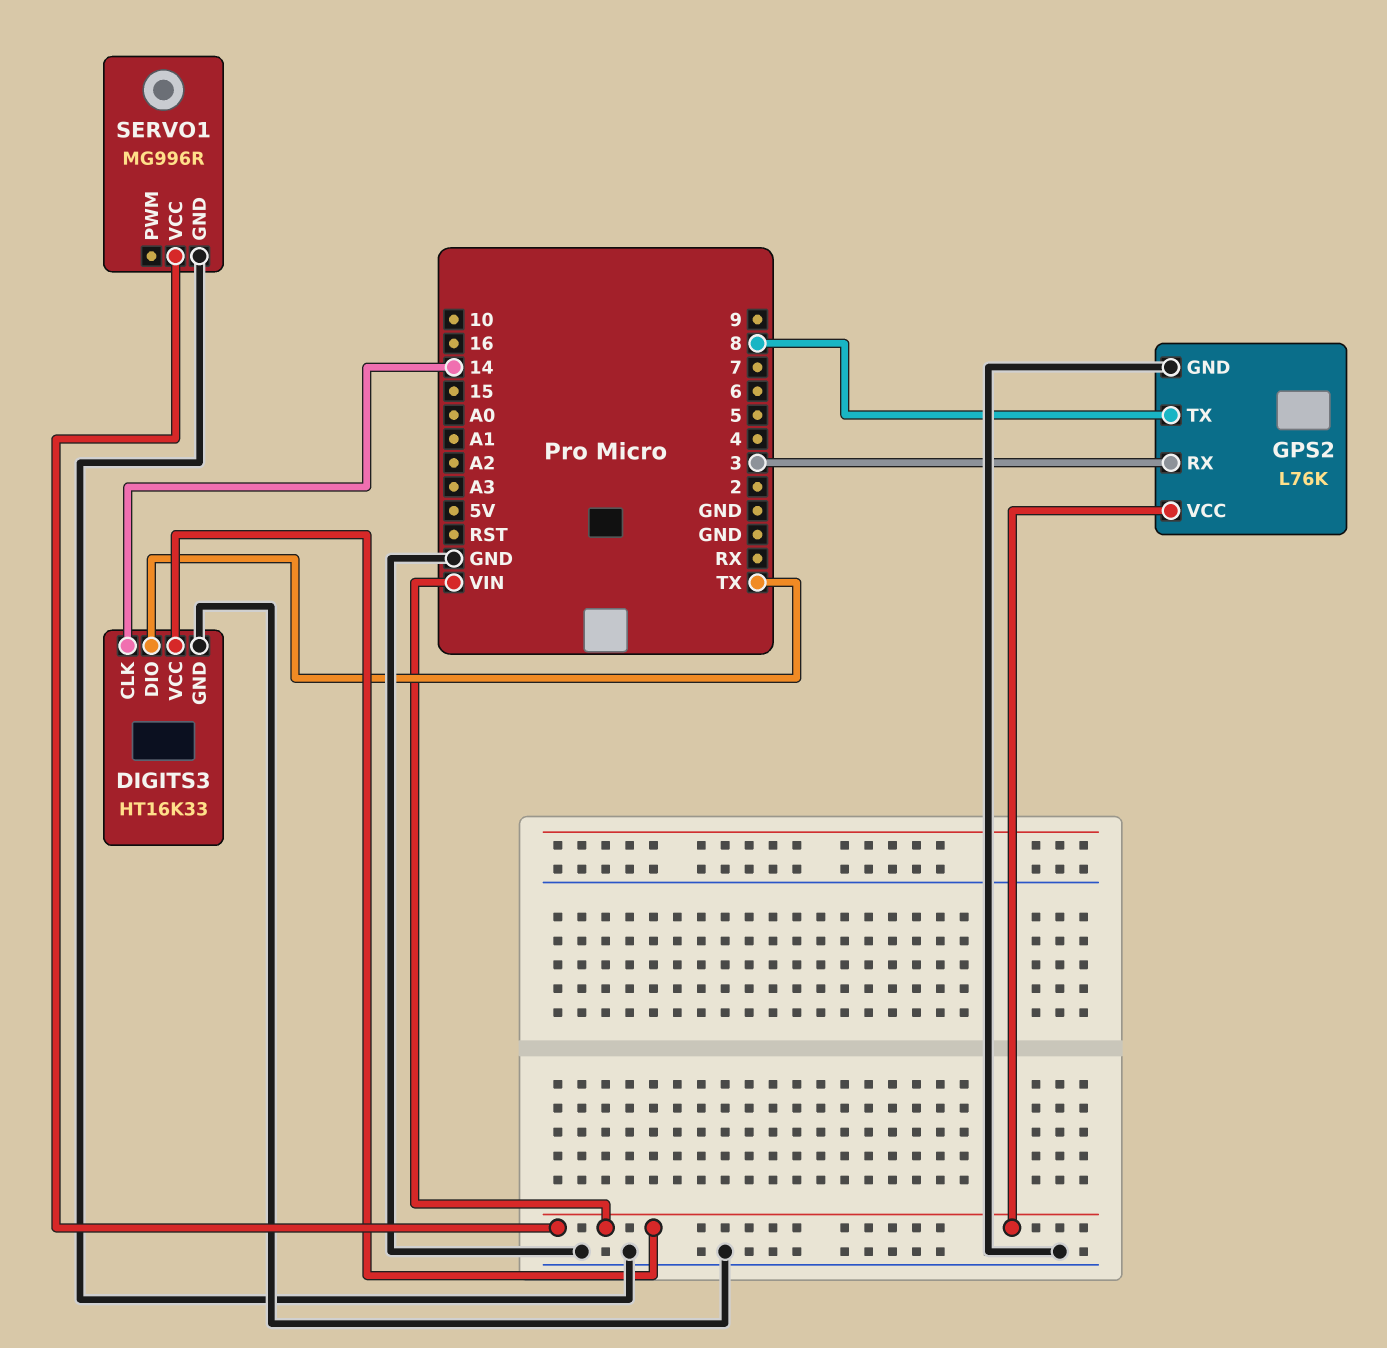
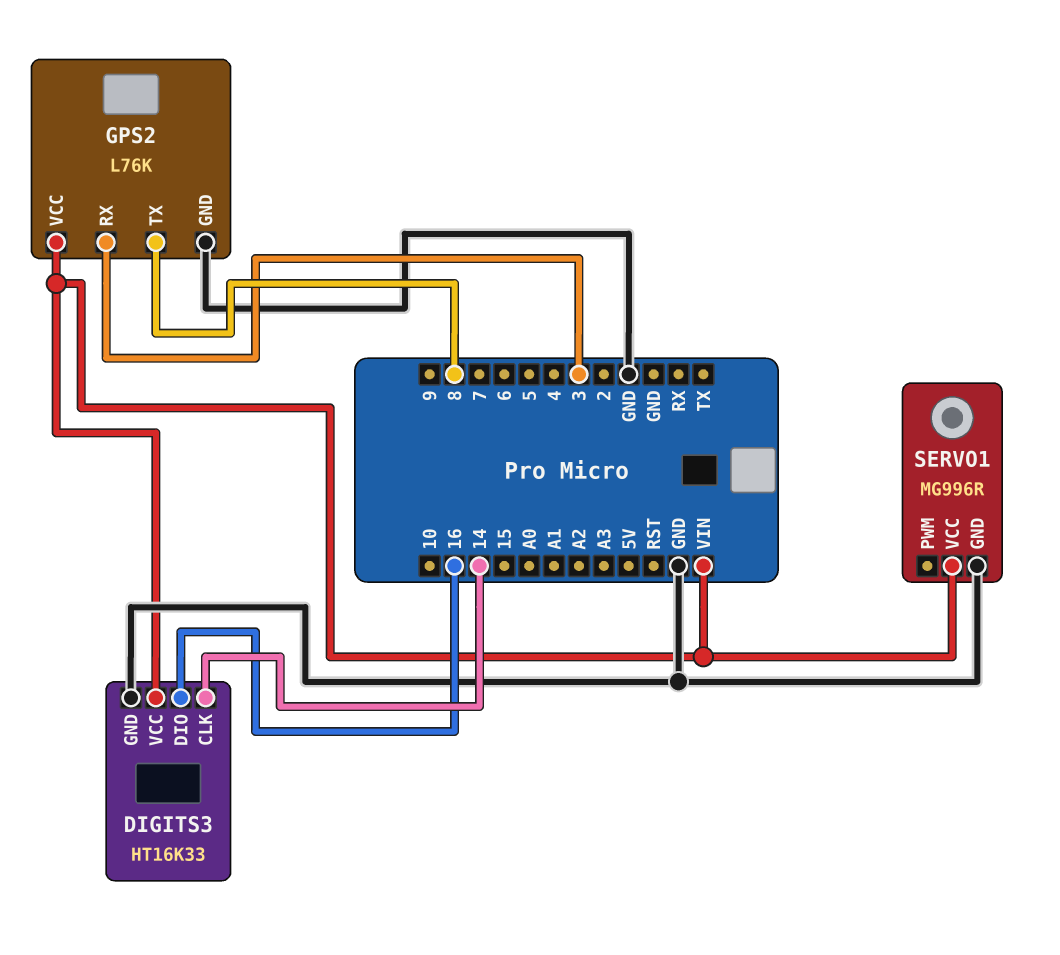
DIGITS3 pin DIO: TX -> 16

